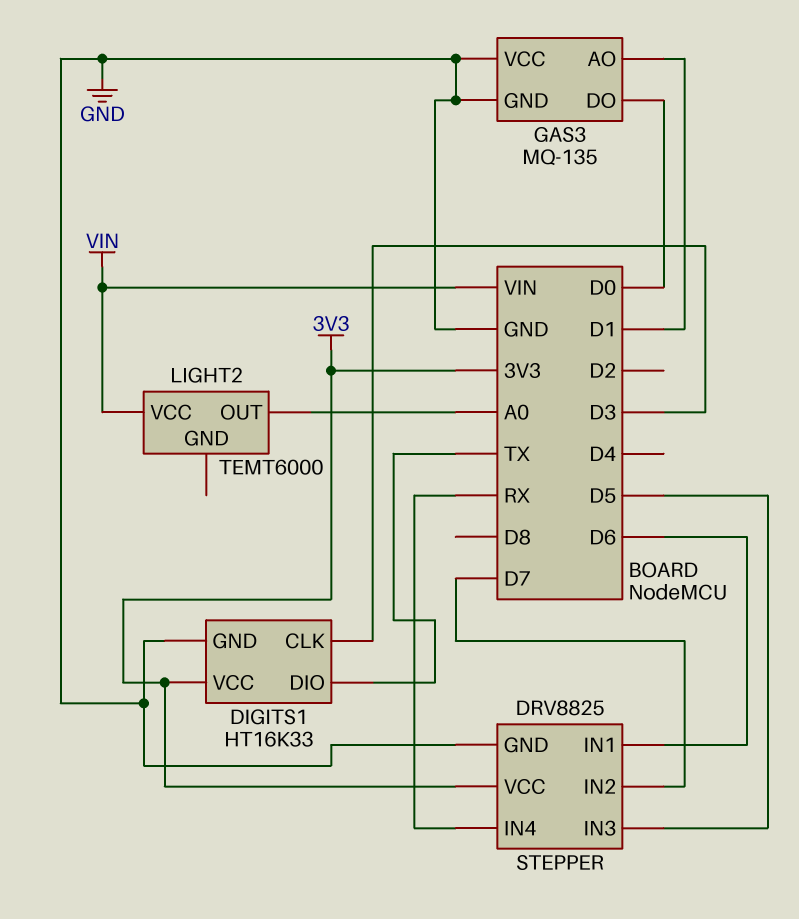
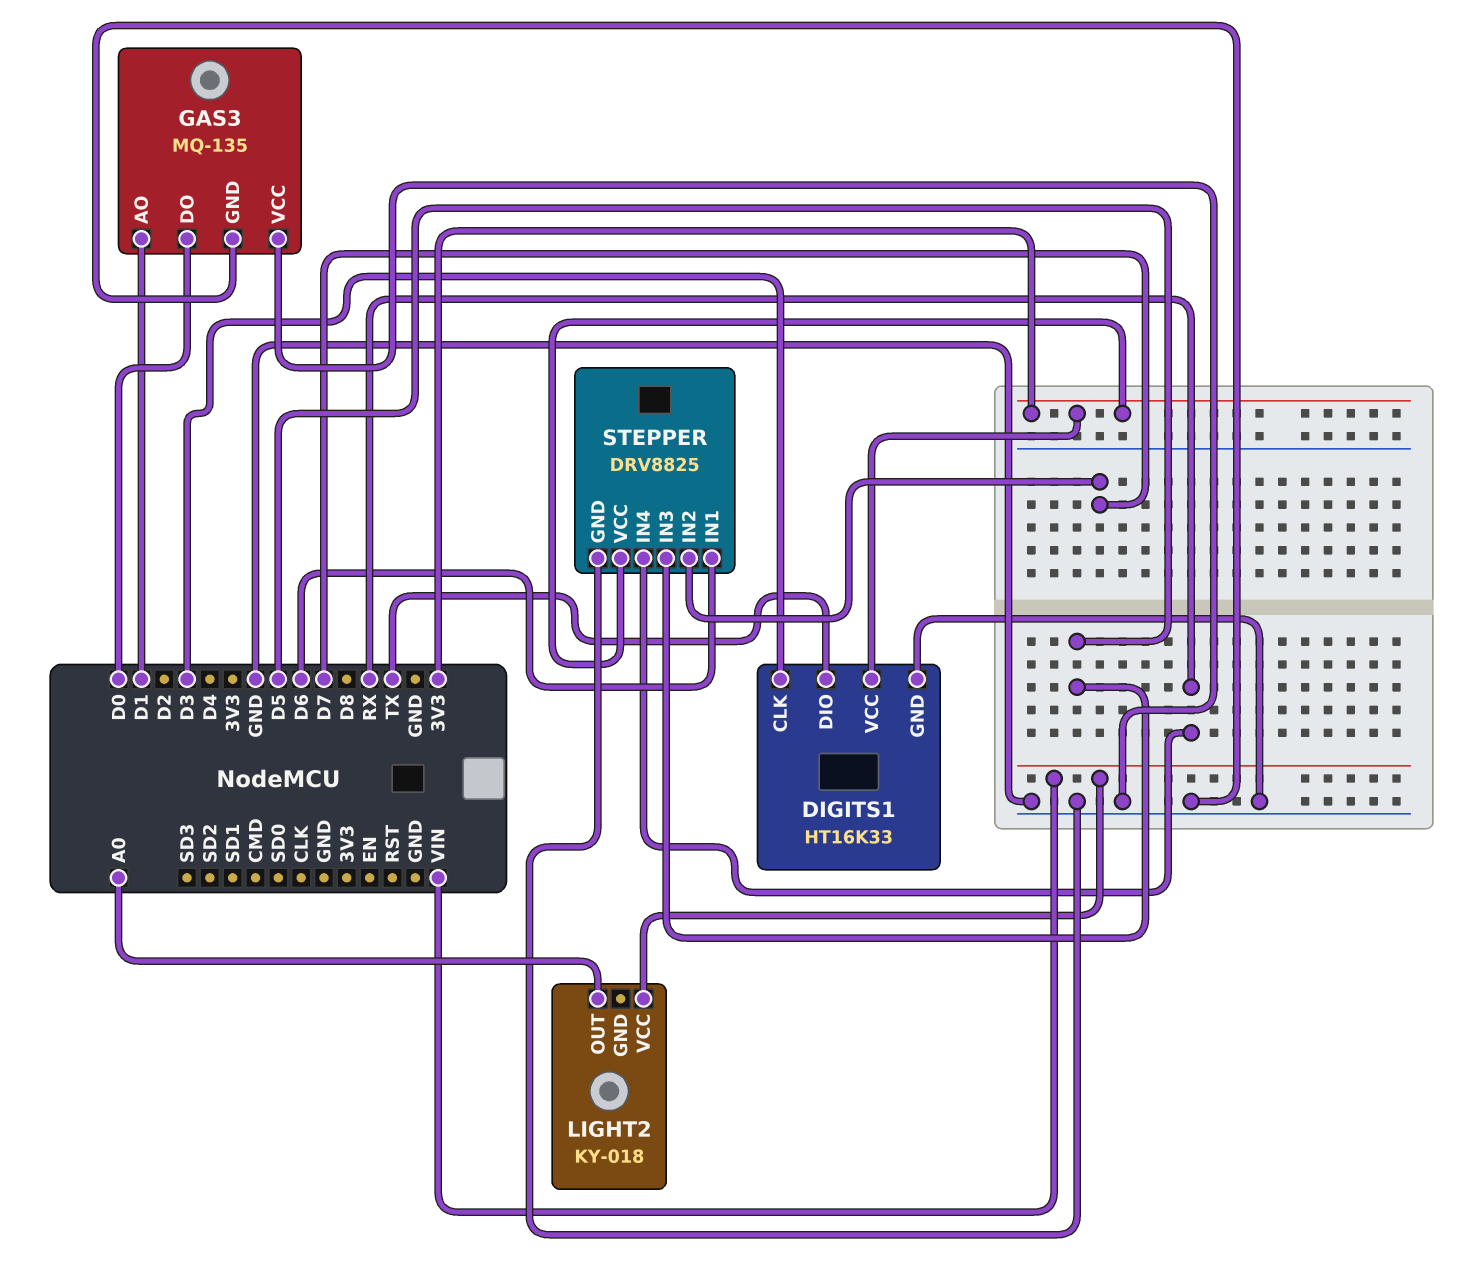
LIGHT2: TEMT6000 -> KY-018

